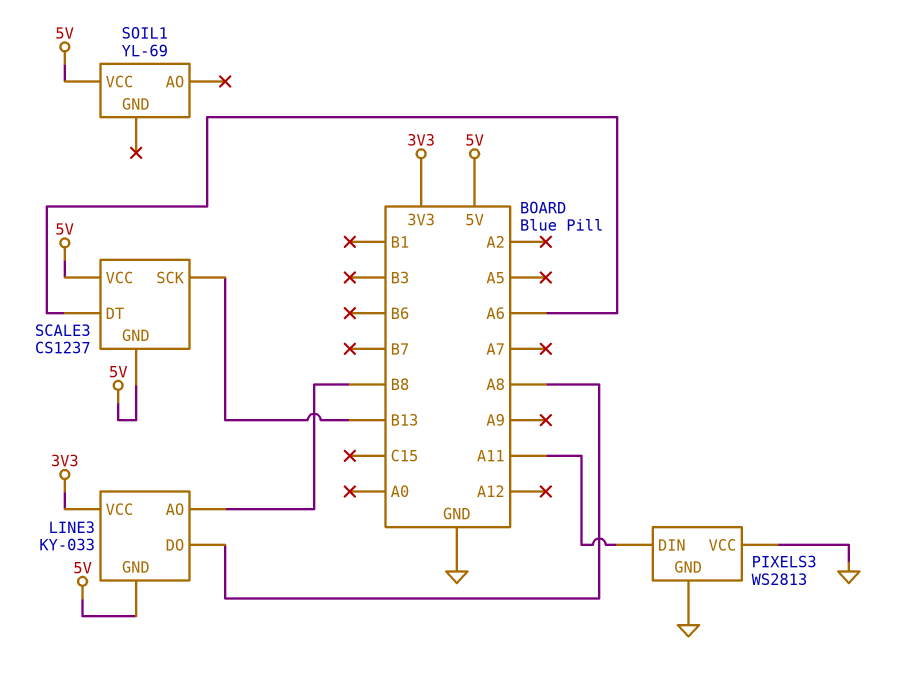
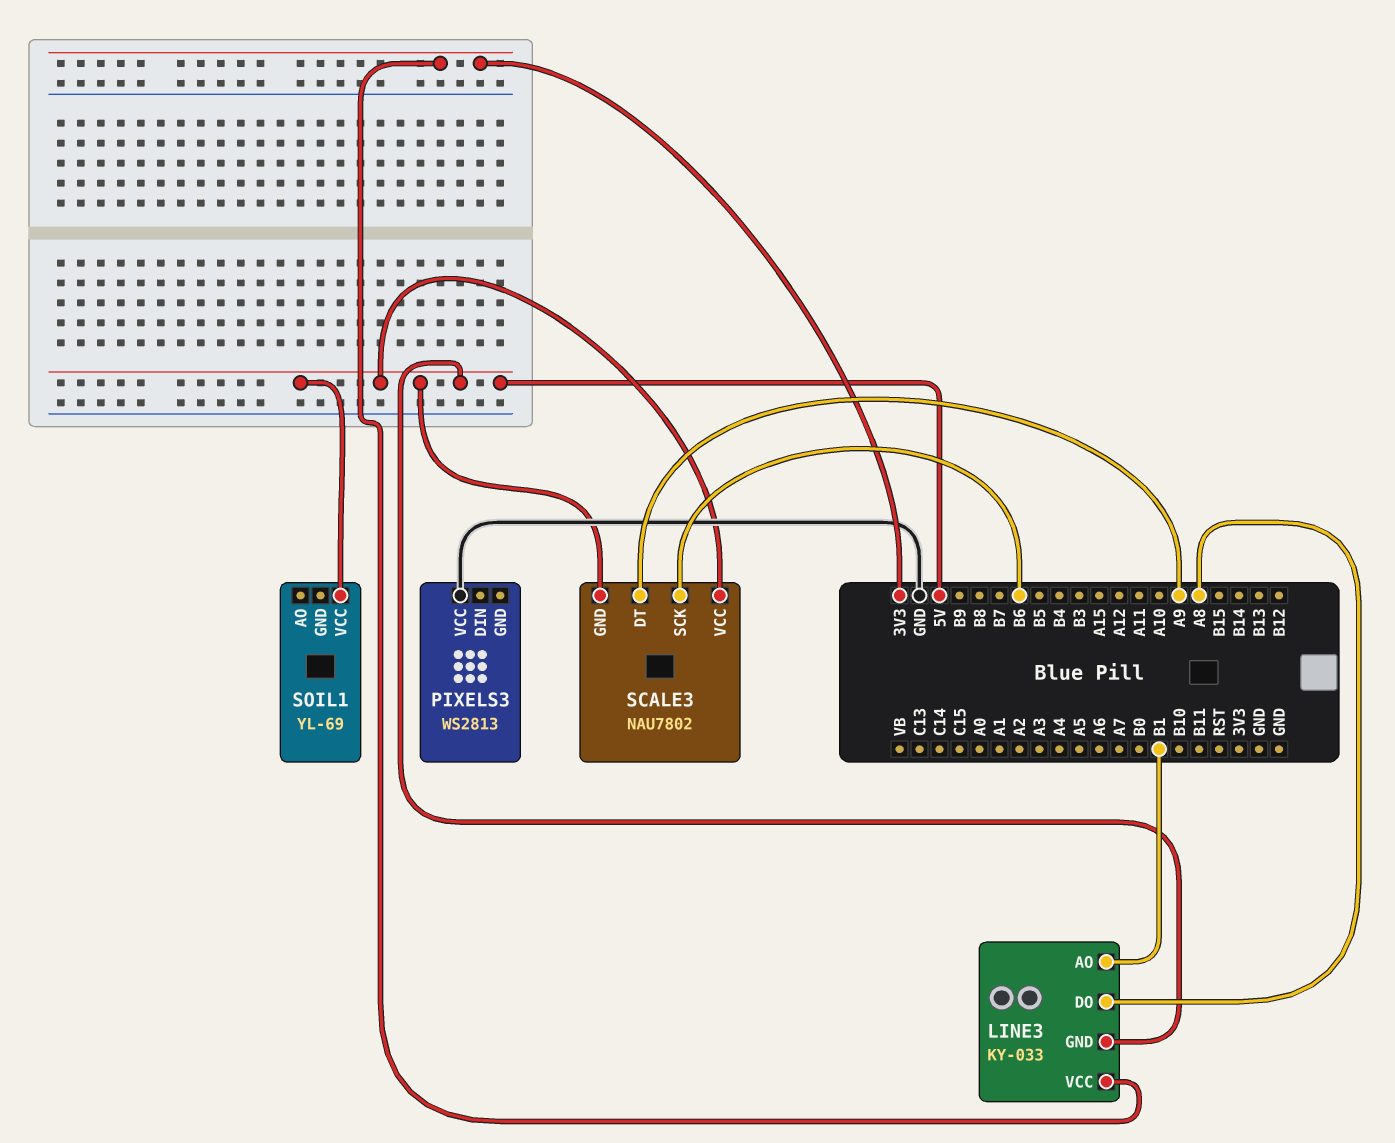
LINE3 pin AO: B8 -> B1
PIXELS3 pin DIN: A11 -> none
PIXELS3 pin GND: GND -> none
SCALE3: CS1237 -> NAU7802
SCALE3 pin DT: A6 -> A9
SCALE3 pin SCK: B13 -> B6

